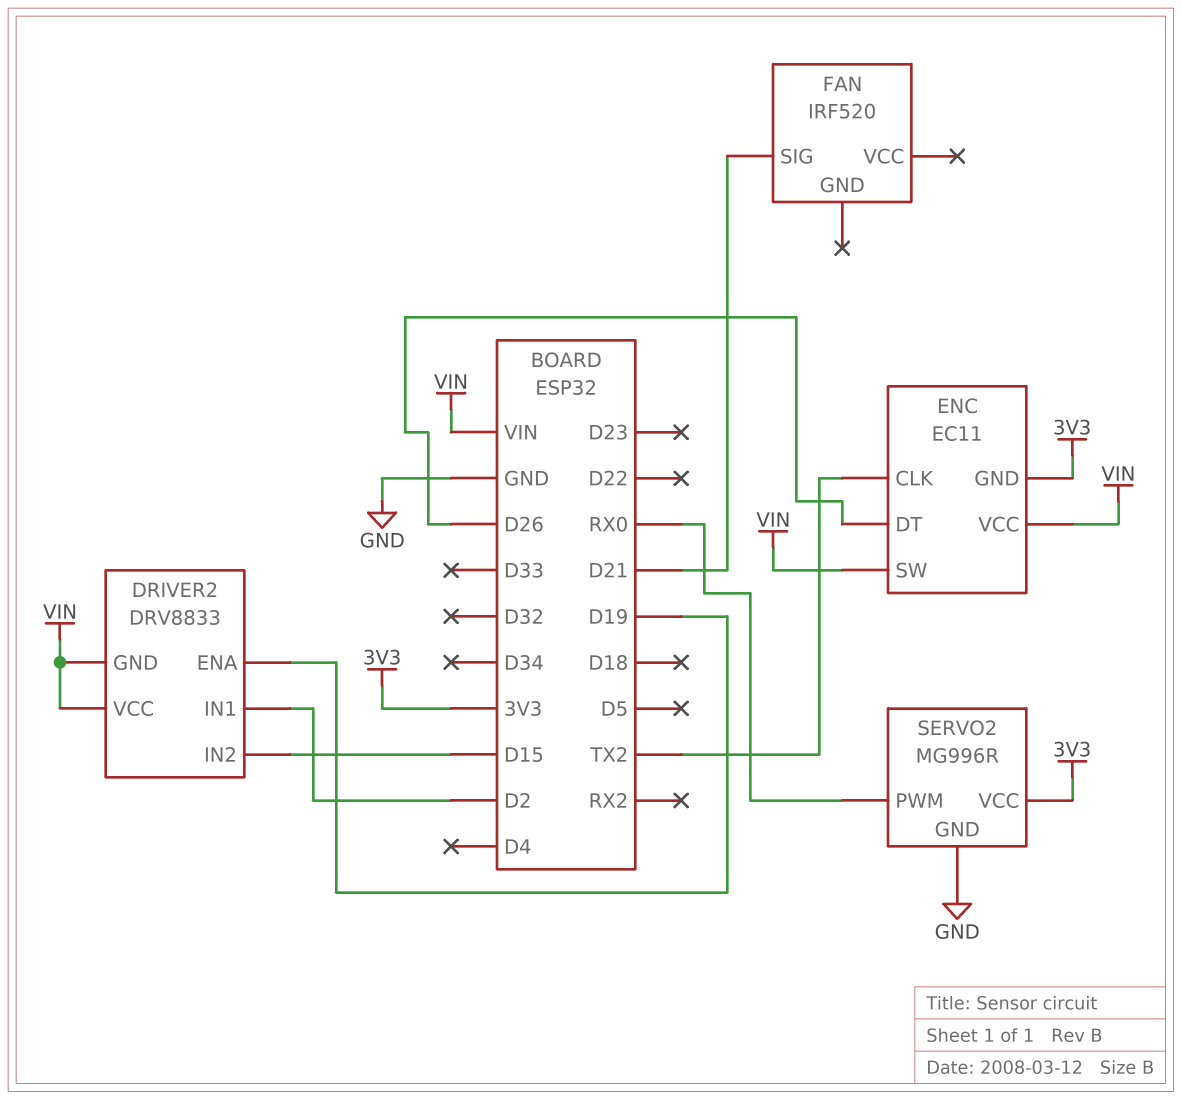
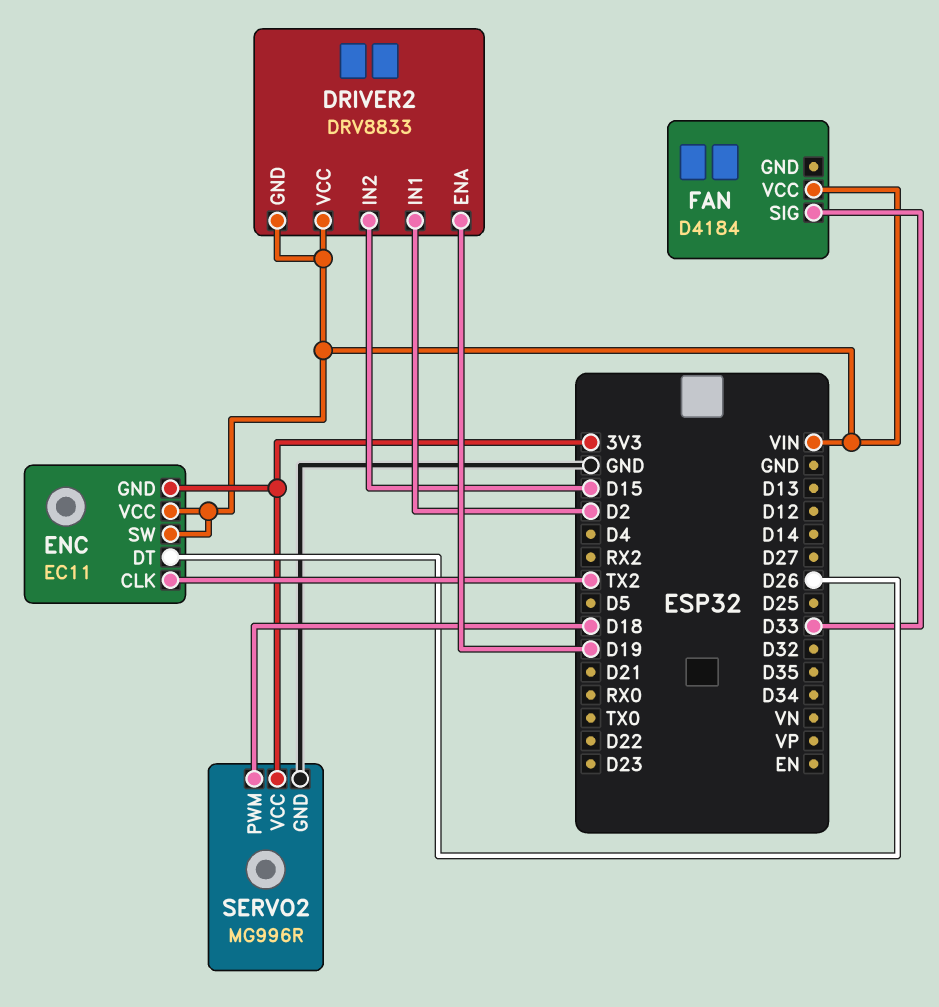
FAN: IRF520 -> D4184
FAN pin SIG: D21 -> D33
FAN pin VCC: none -> VIN
SERVO2 pin PWM: RX0 -> D18

